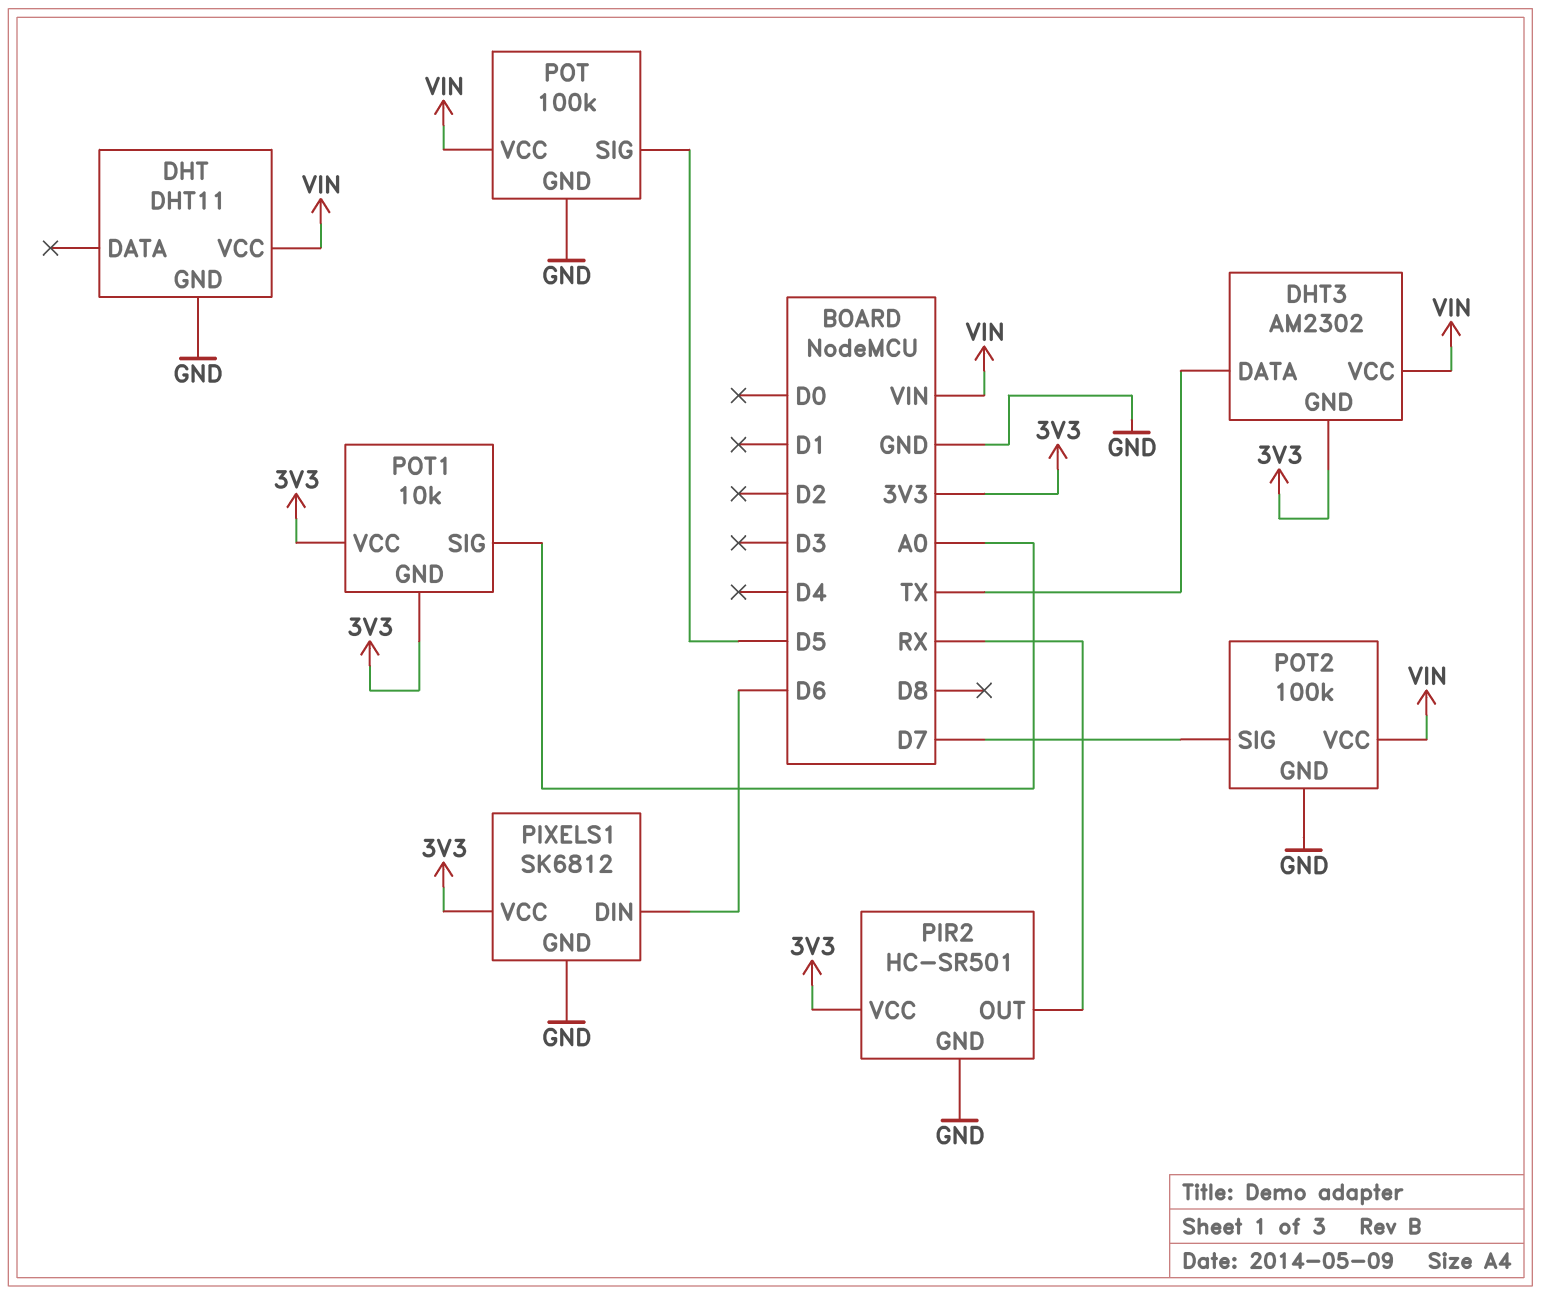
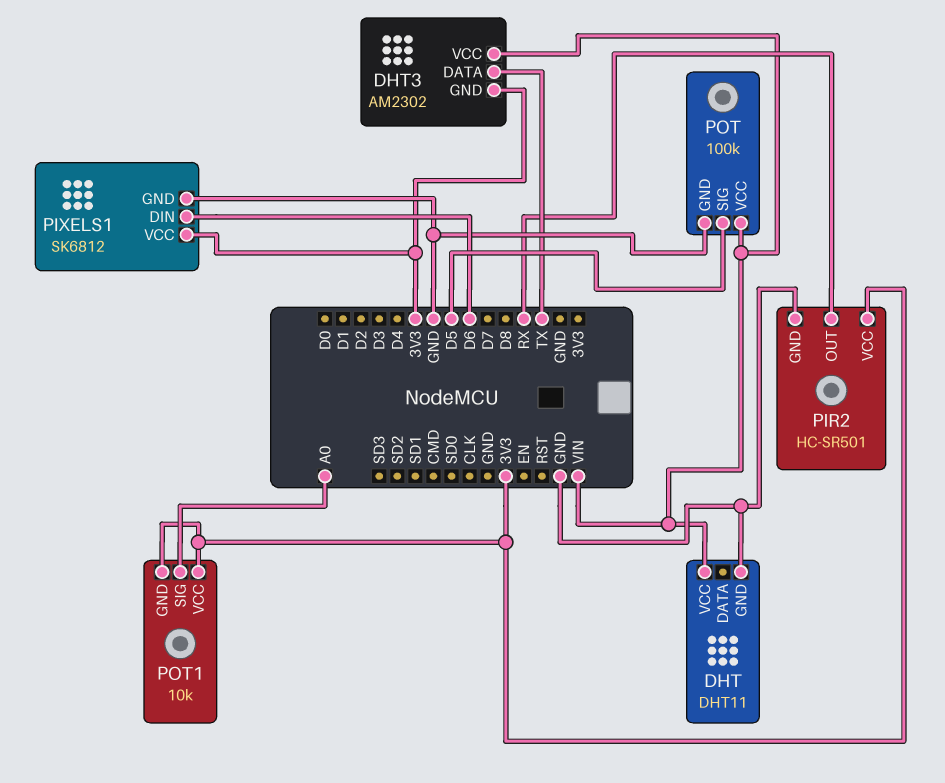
POT2: 100k -> none
POT2 pin GND: GND -> none
POT2 pin SIG: D7 -> none
POT2 pin VCC: VIN -> none

